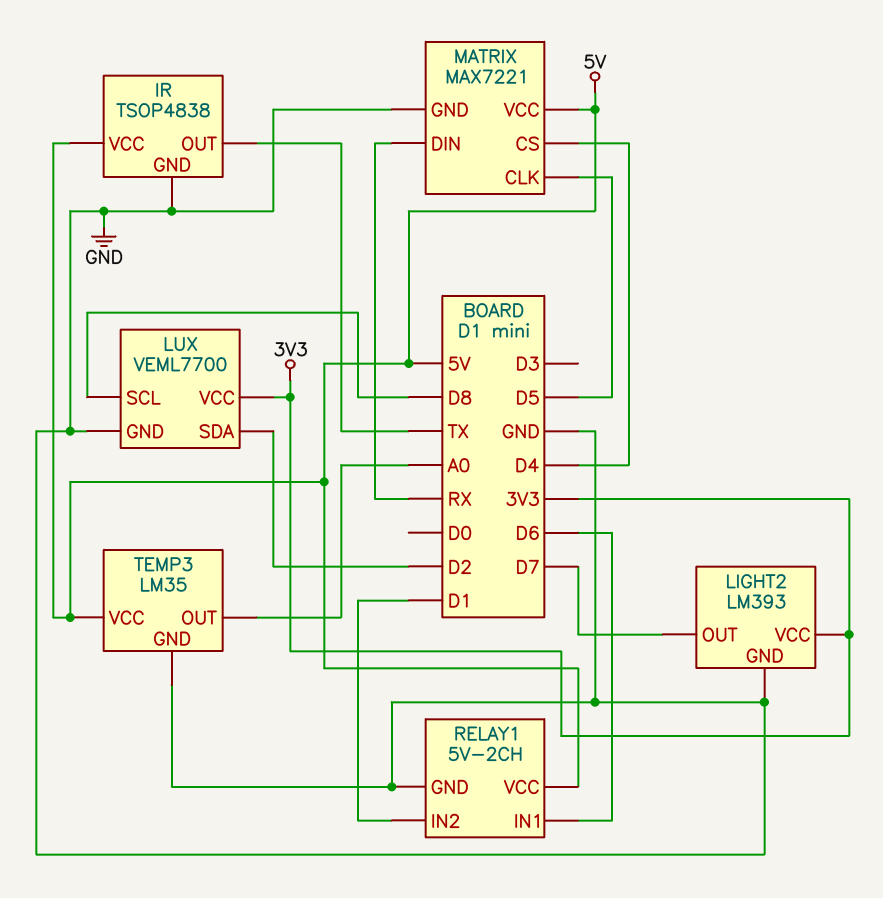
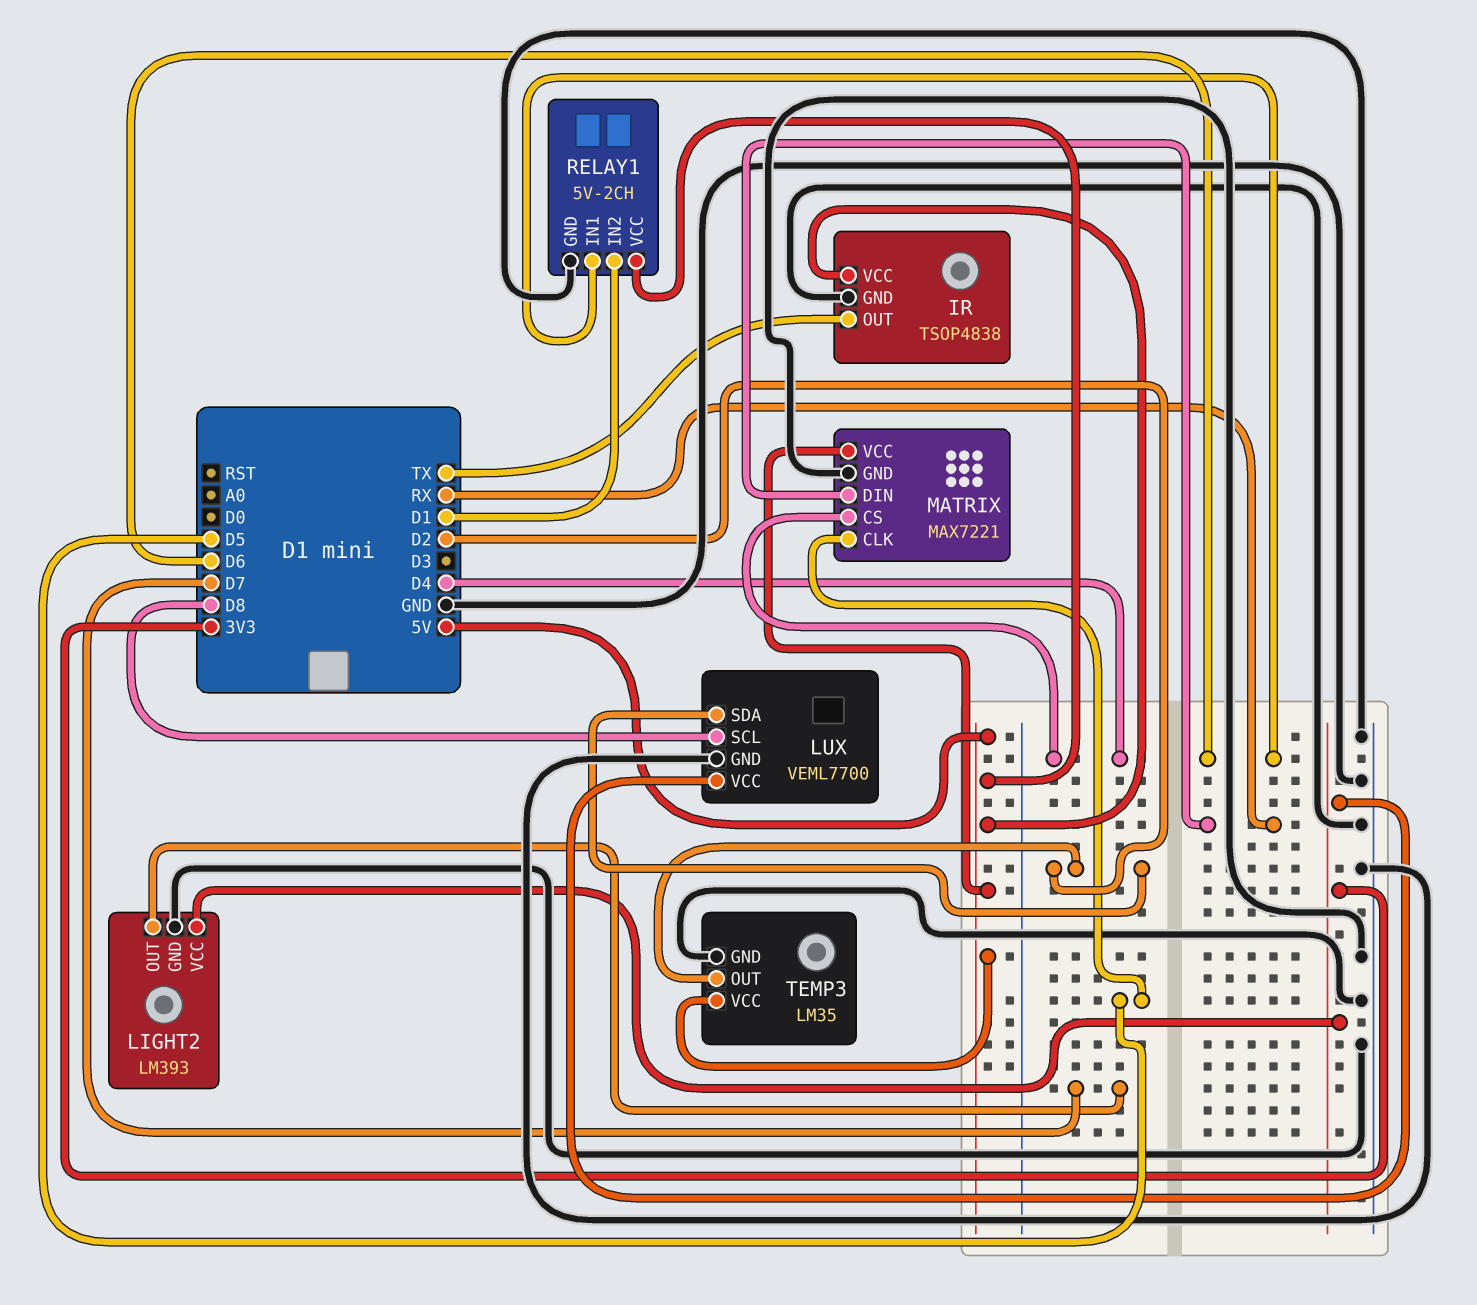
TEMP3 pin OUT: A0 -> D2

